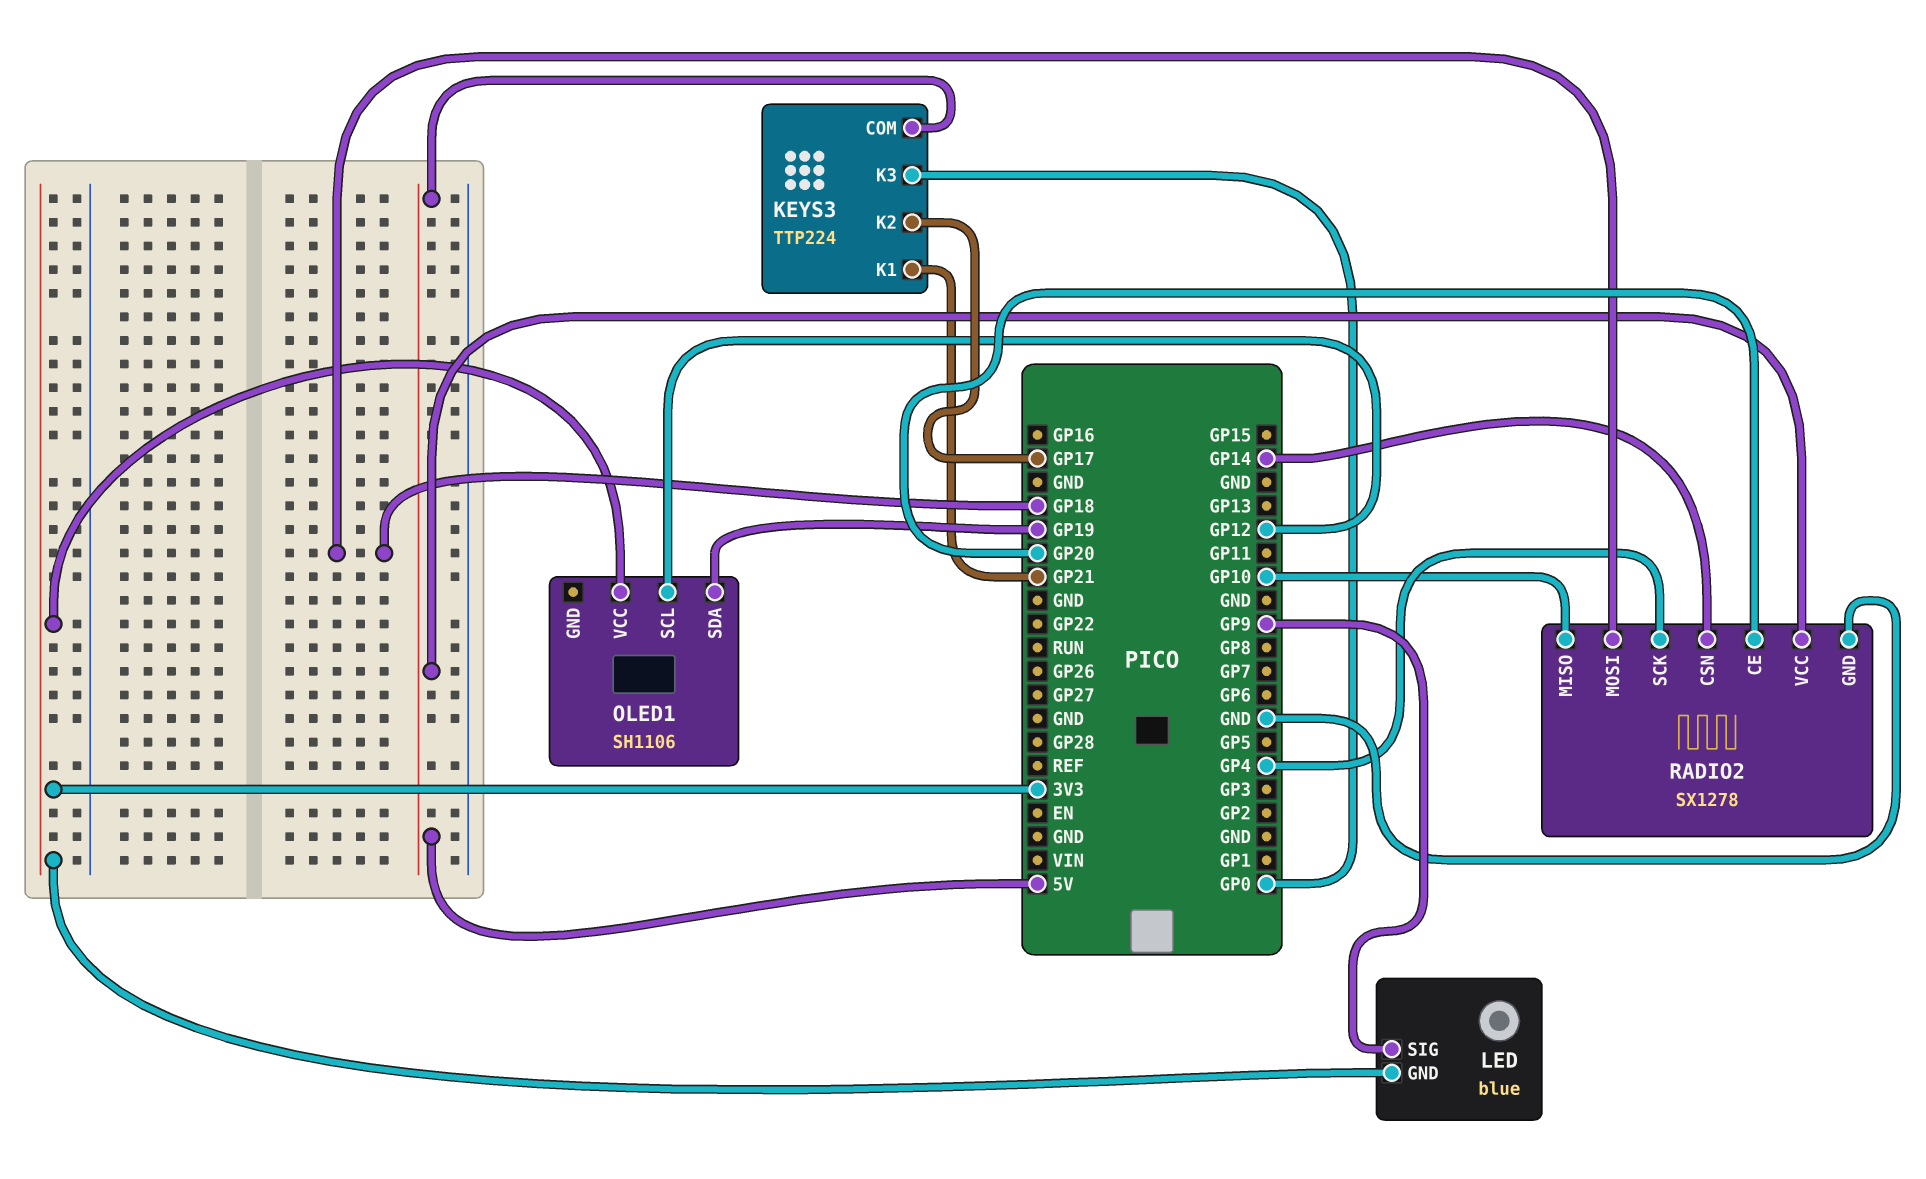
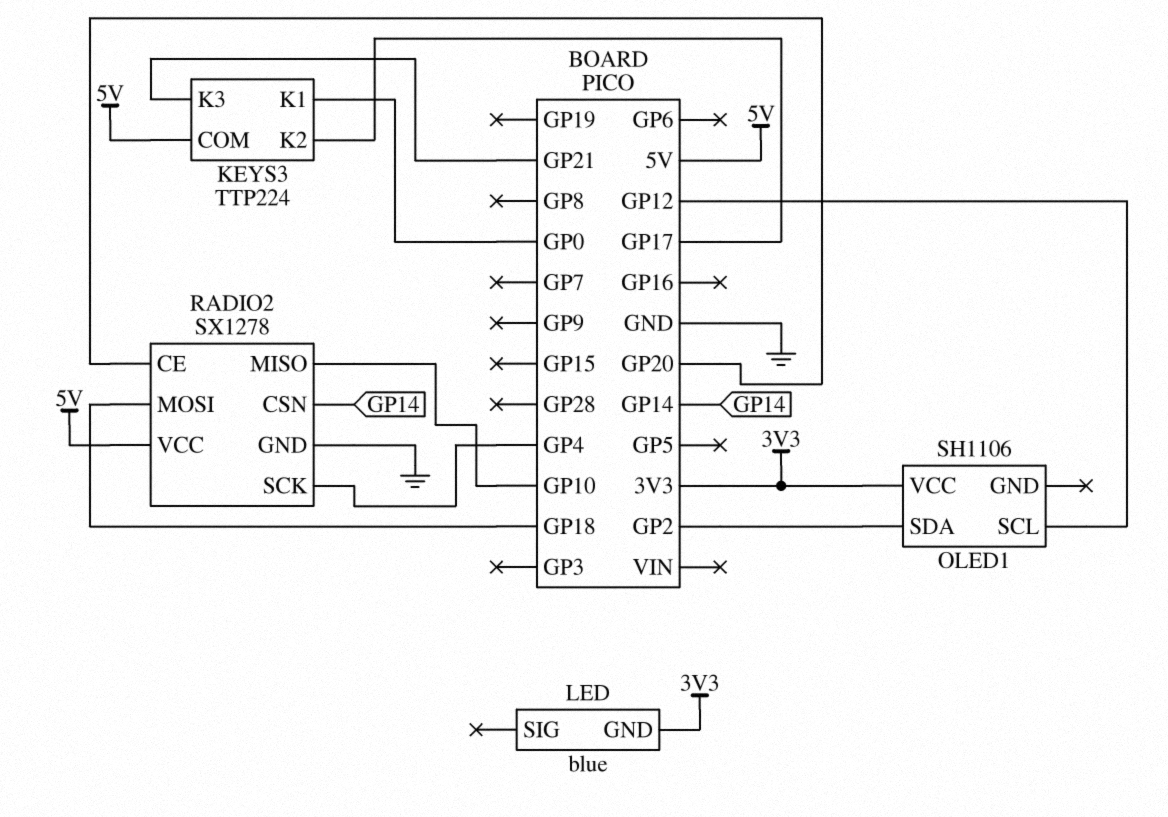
KEYS3 pin K1: GP21 -> GP0
KEYS3 pin K3: GP0 -> GP21
LED pin SIG: GP9 -> none
OLED1 pin SDA: GP19 -> GP2

